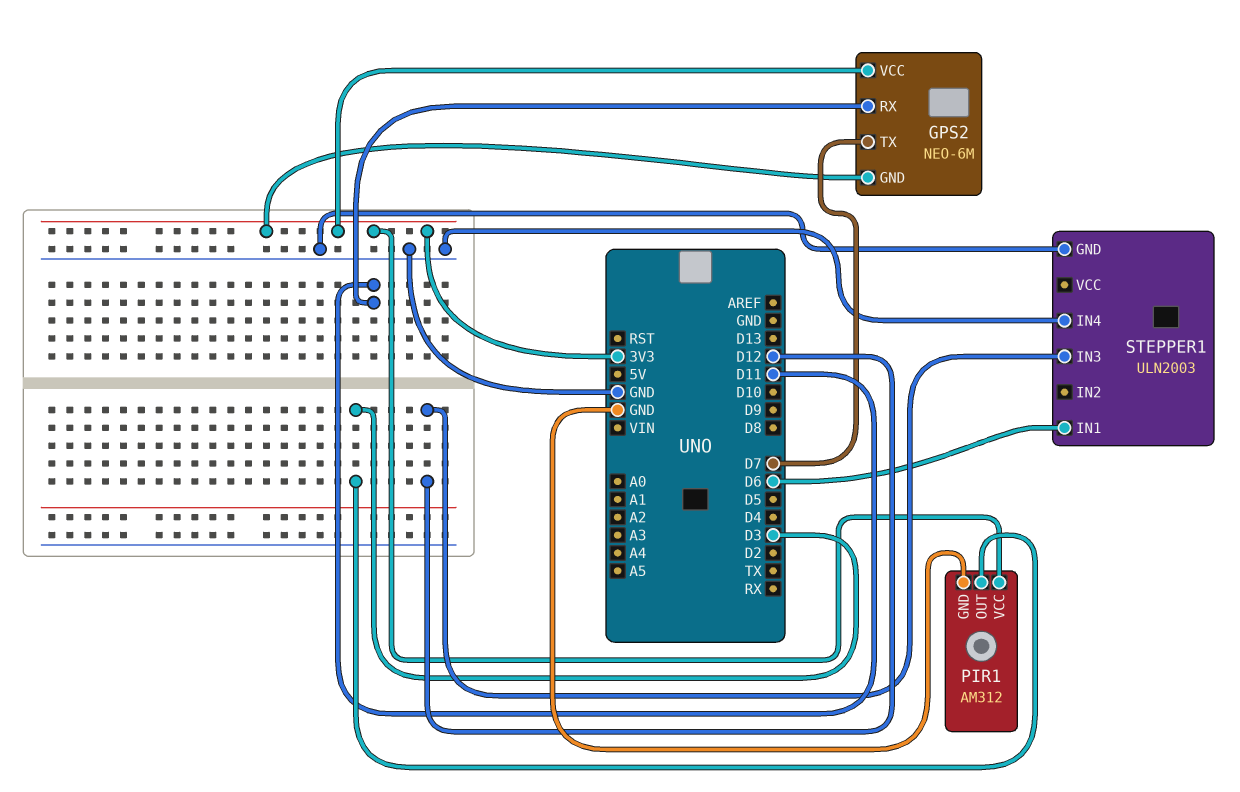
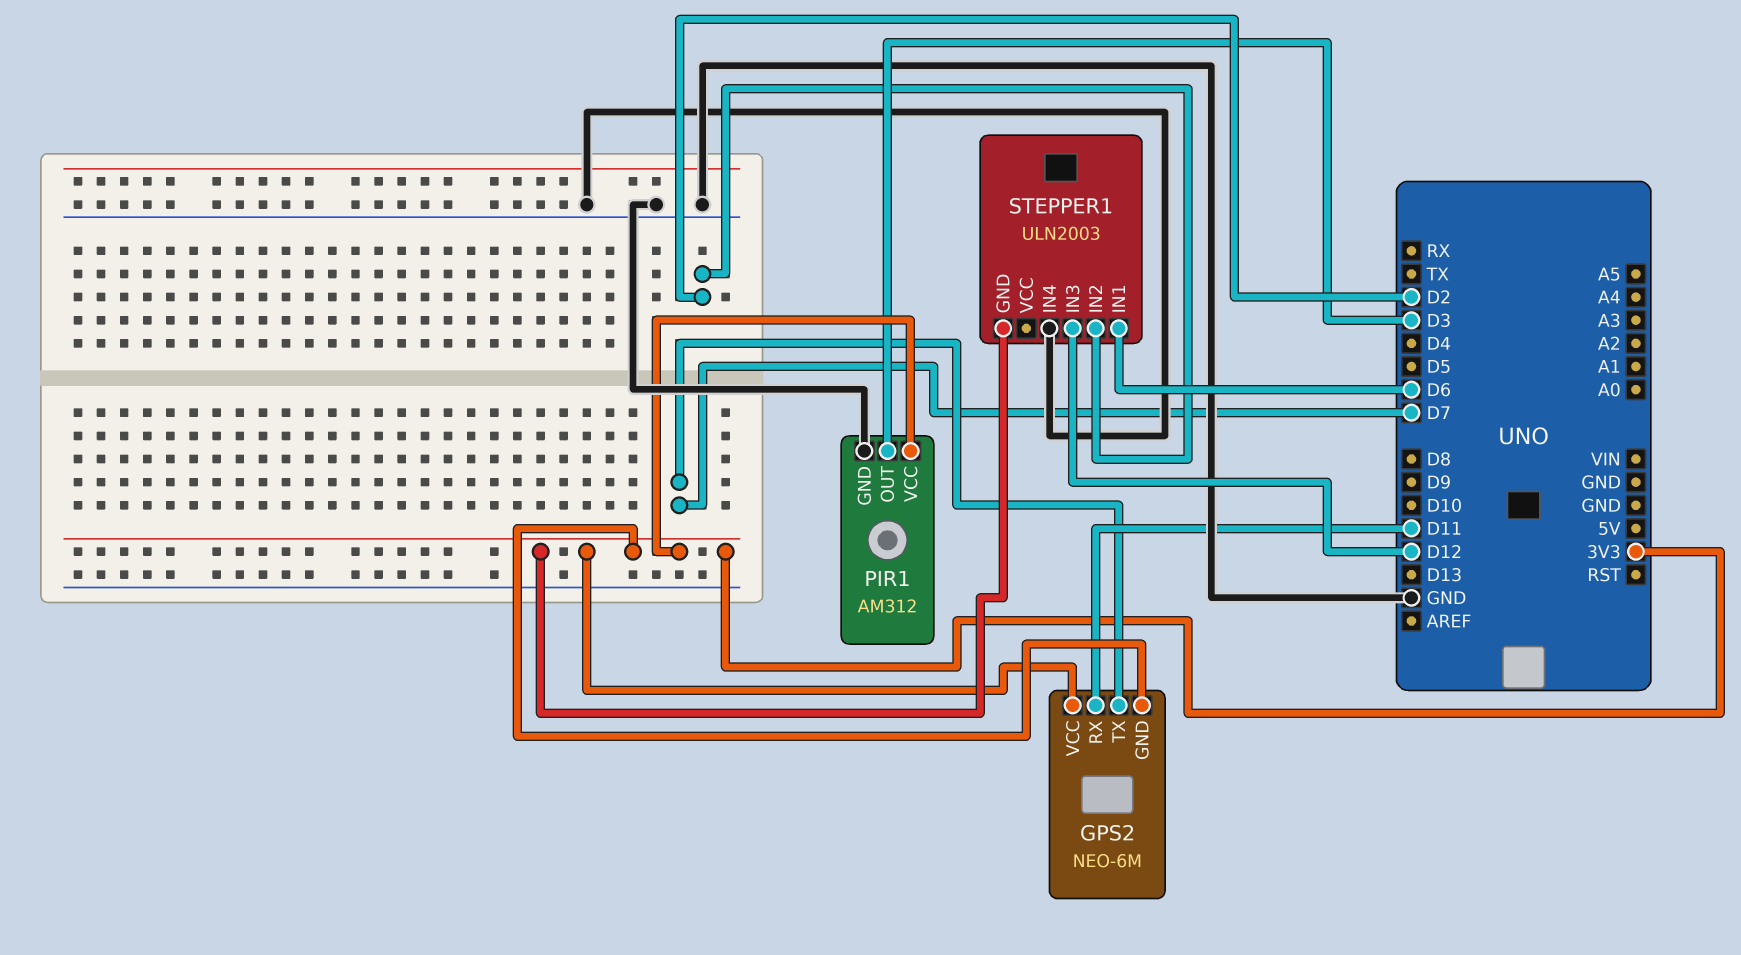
STEPPER1 pin GND: GND -> 3V3
STEPPER1 pin IN2: none -> D2

